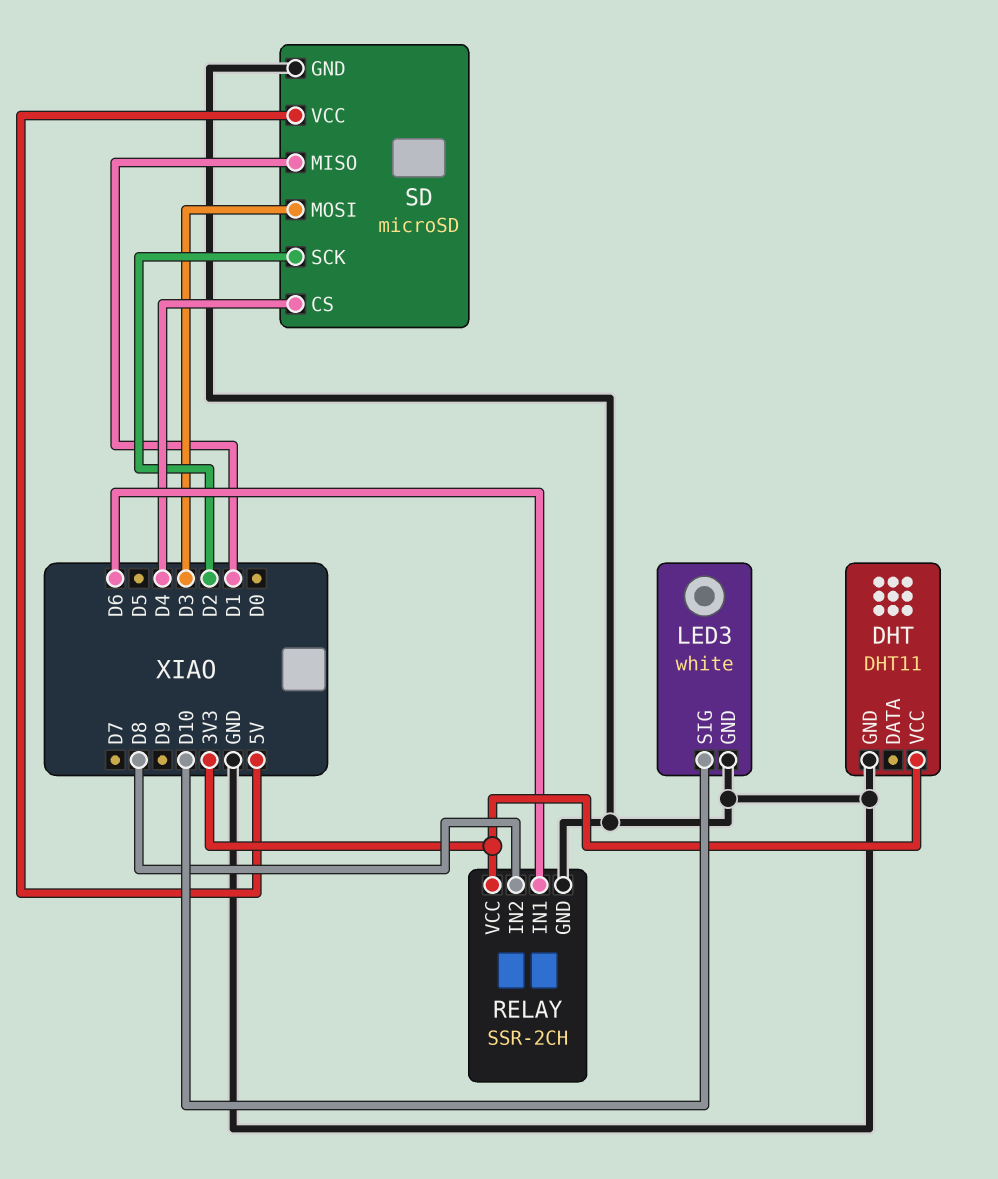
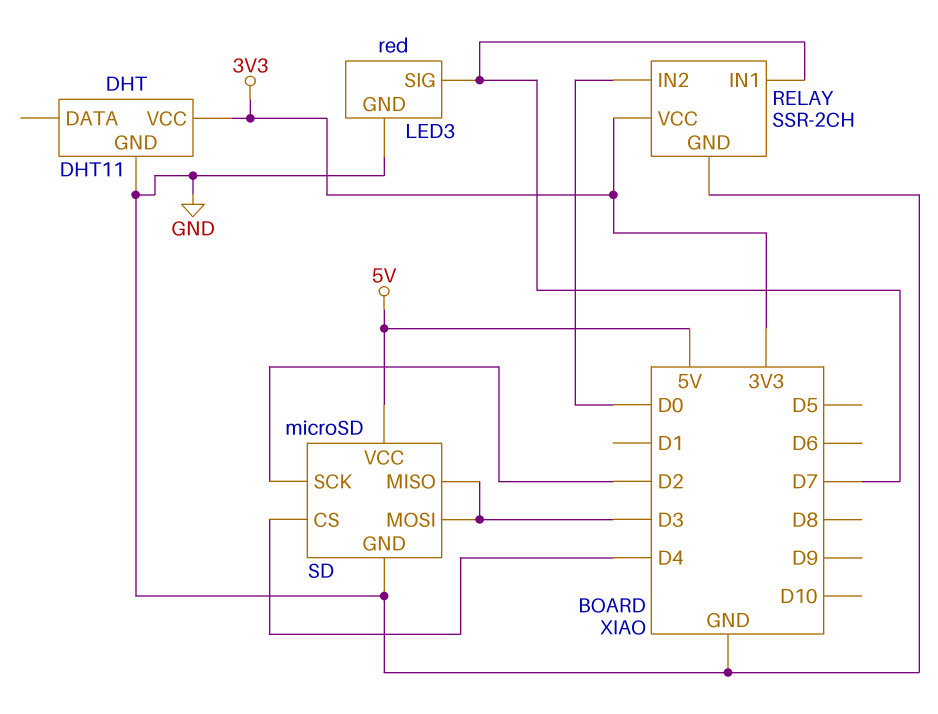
LED3: white -> red
LED3 pin SIG: D10 -> D7
RELAY pin IN1: D6 -> D7
RELAY pin IN2: D8 -> D0
SD pin MISO: D1 -> D3

